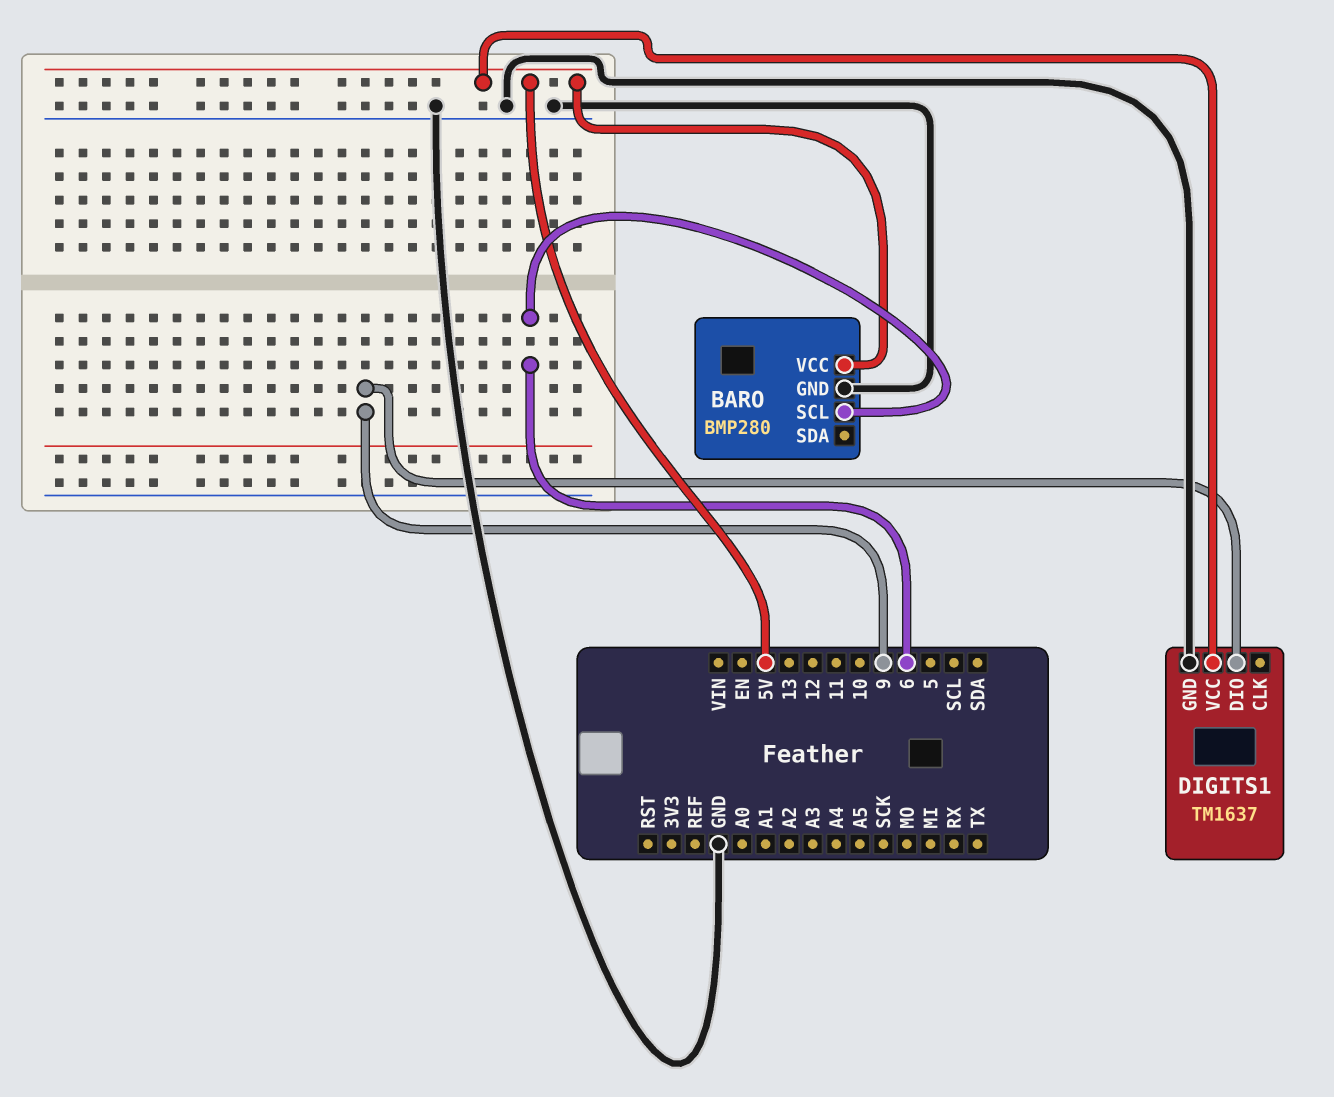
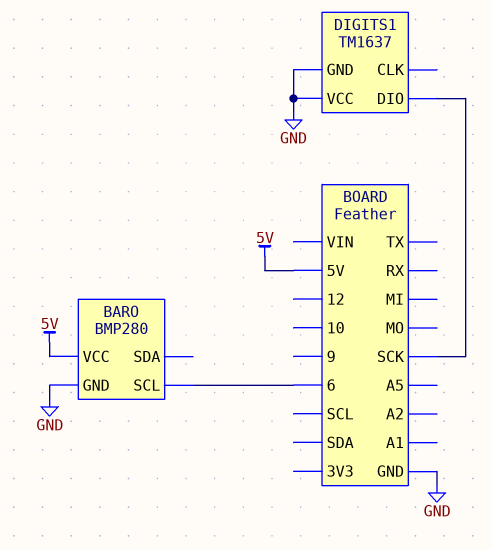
DIGITS1 pin DIO: 9 -> SCK
DIGITS1 pin VCC: 5V -> GND

